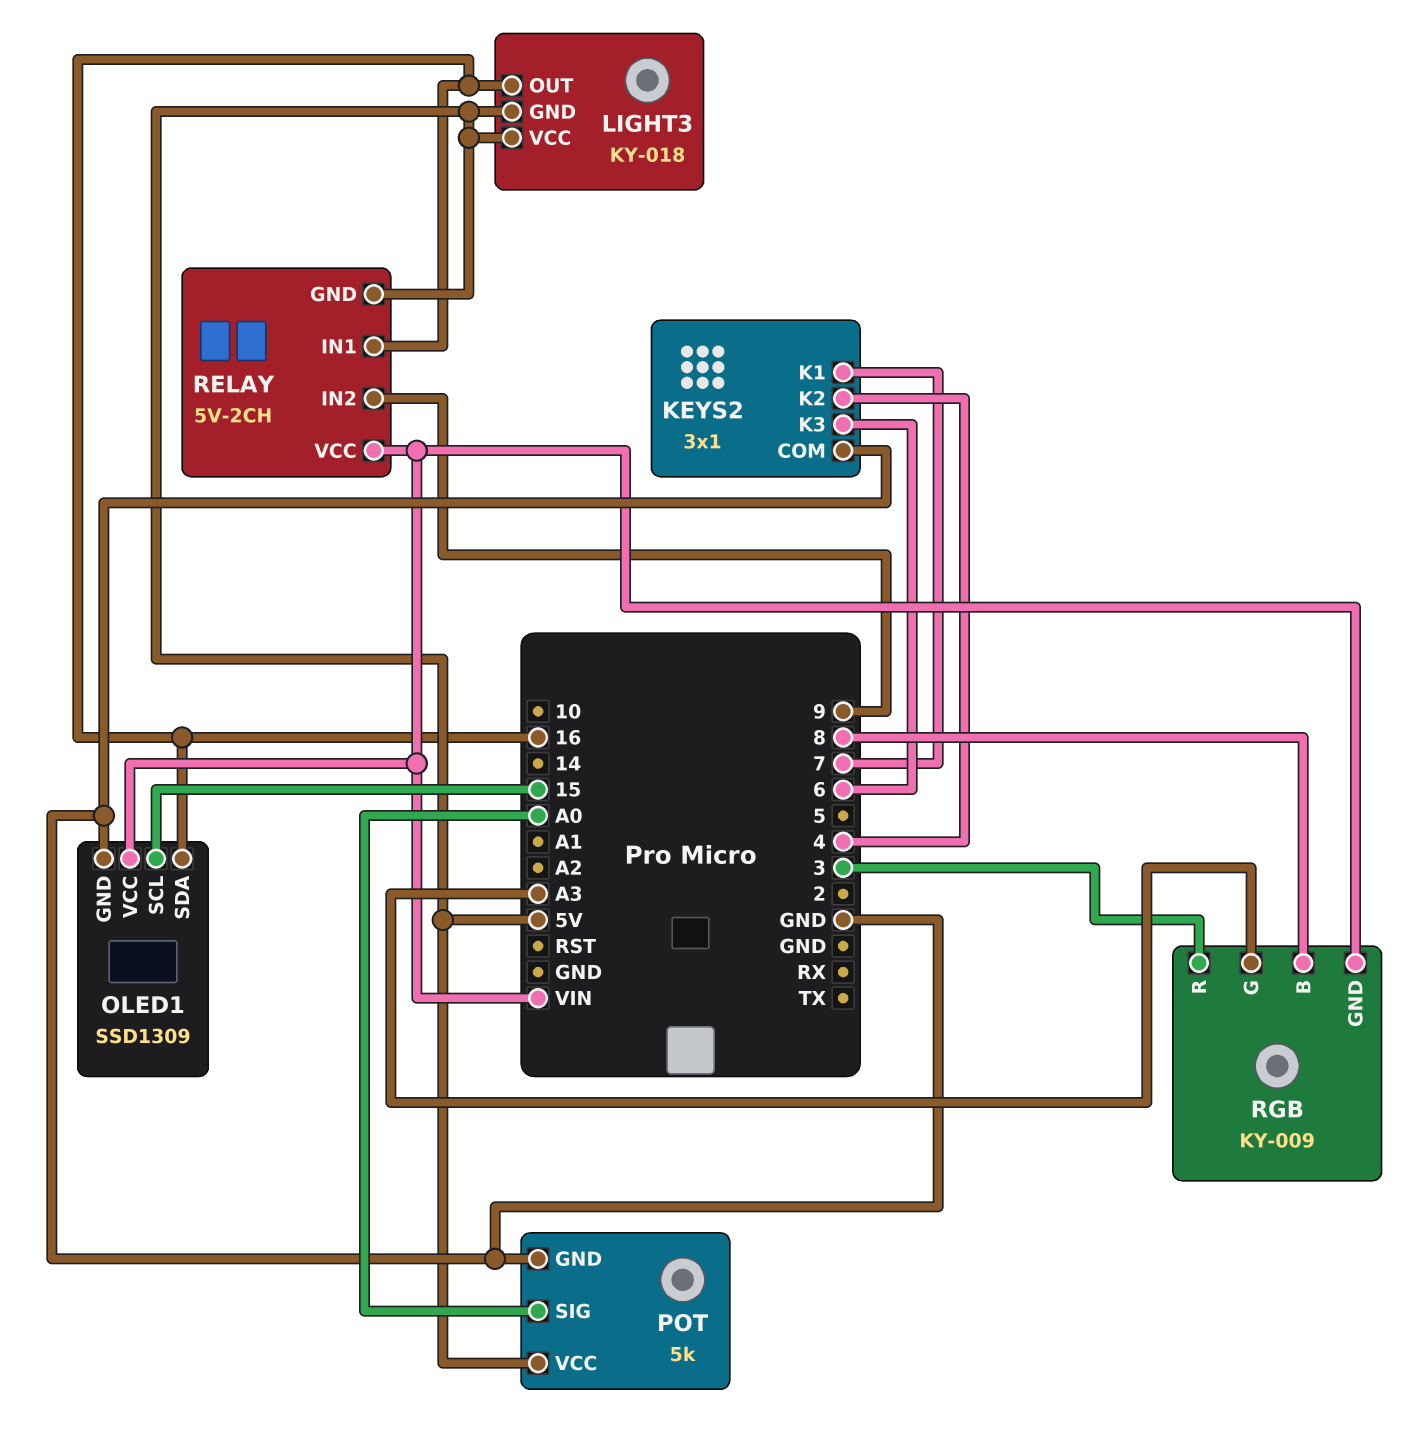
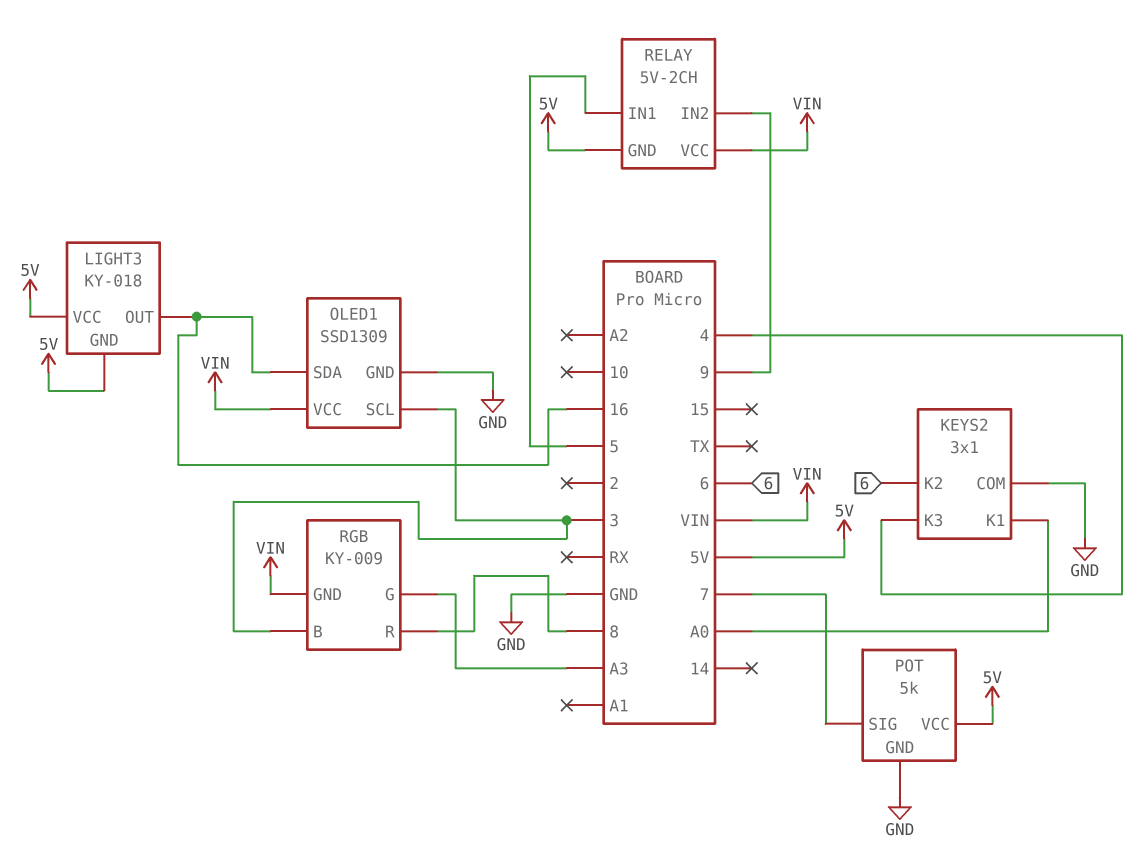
KEYS2 pin K1: 7 -> A0
KEYS2 pin K2: 4 -> 6
KEYS2 pin K3: 6 -> 4
OLED1 pin SCL: 15 -> 3
POT pin SIG: A0 -> 7
RELAY pin IN1: 16 -> 5
RGB pin B: 8 -> 3
RGB pin R: 3 -> 8

